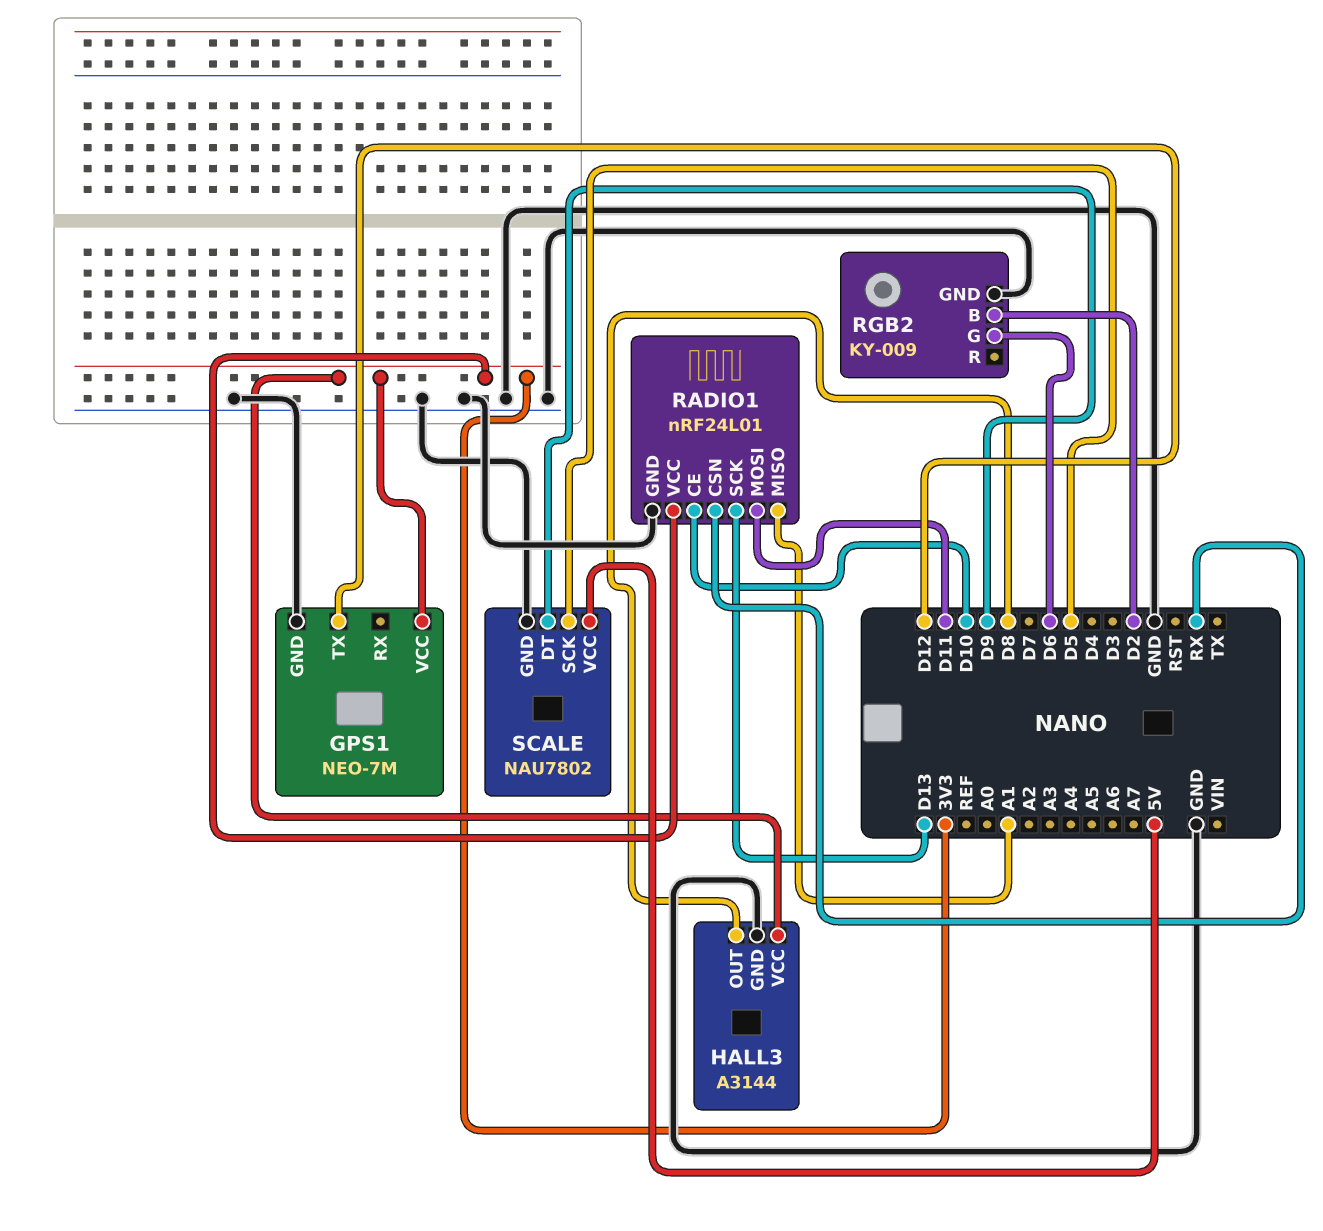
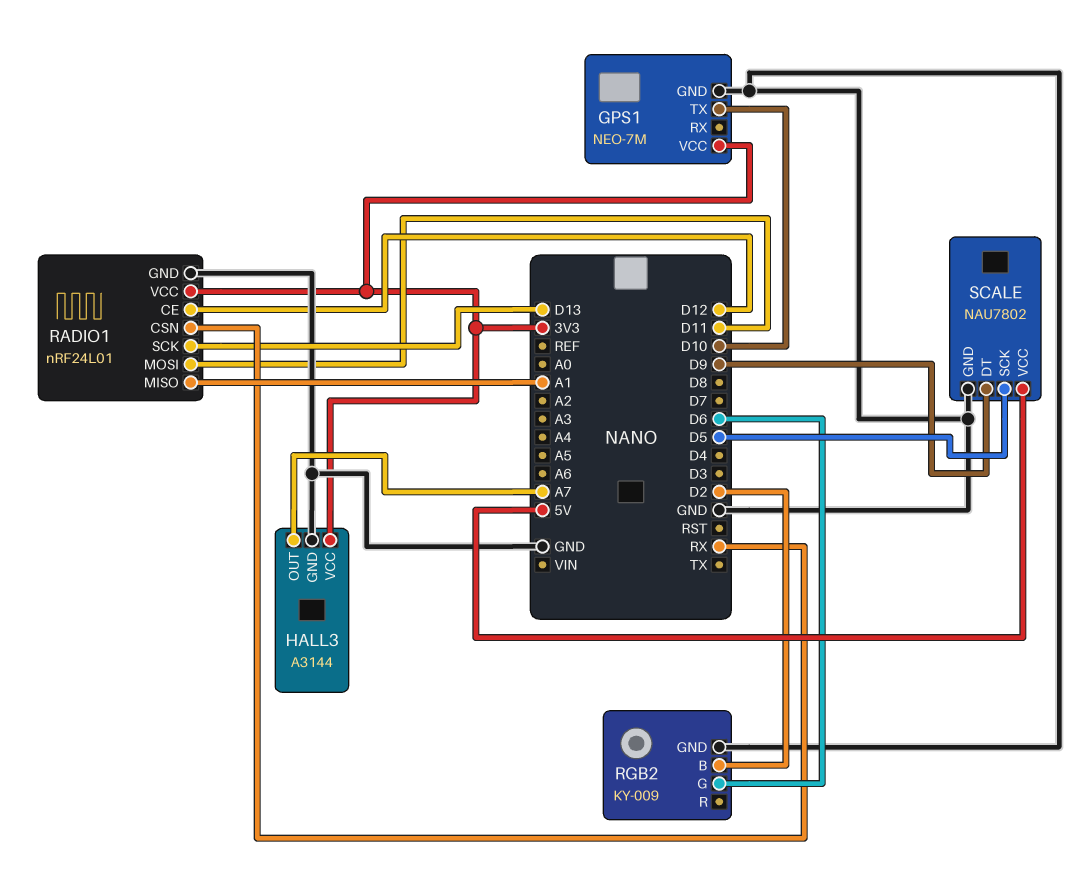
GPS1 pin TX: D12 -> D10
HALL3 pin OUT: D8 -> A7
RADIO1 pin CE: D10 -> D12

